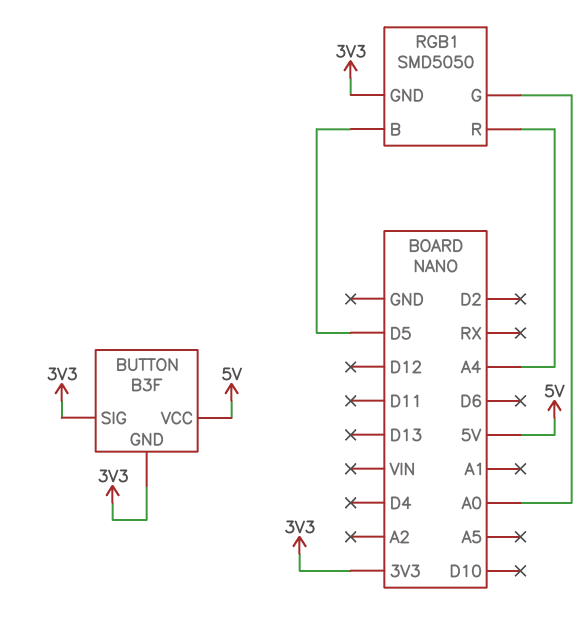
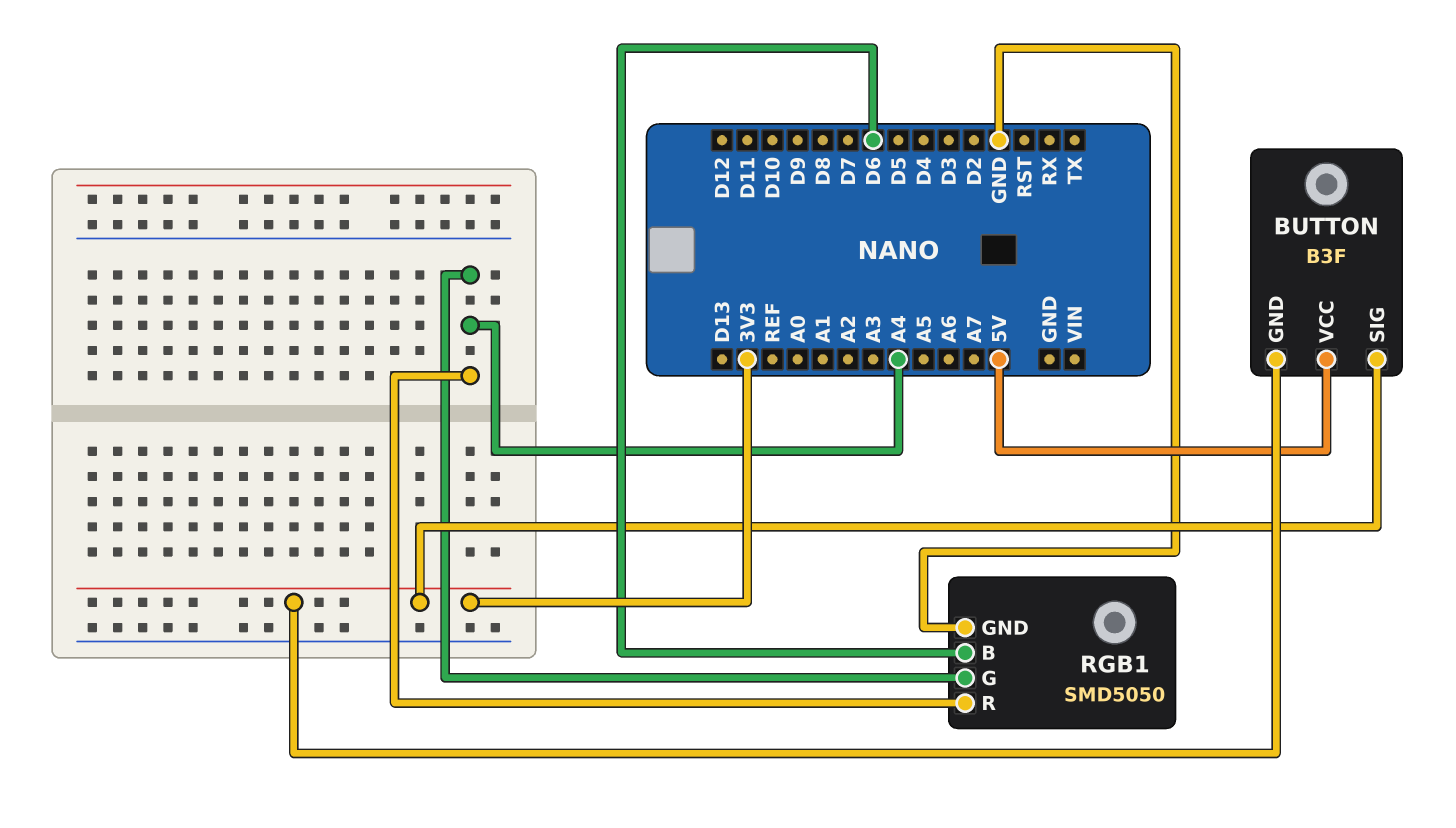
RGB1 pin B: D5 -> D6
RGB1 pin G: A0 -> A4
RGB1 pin GND: 3V3 -> GND

